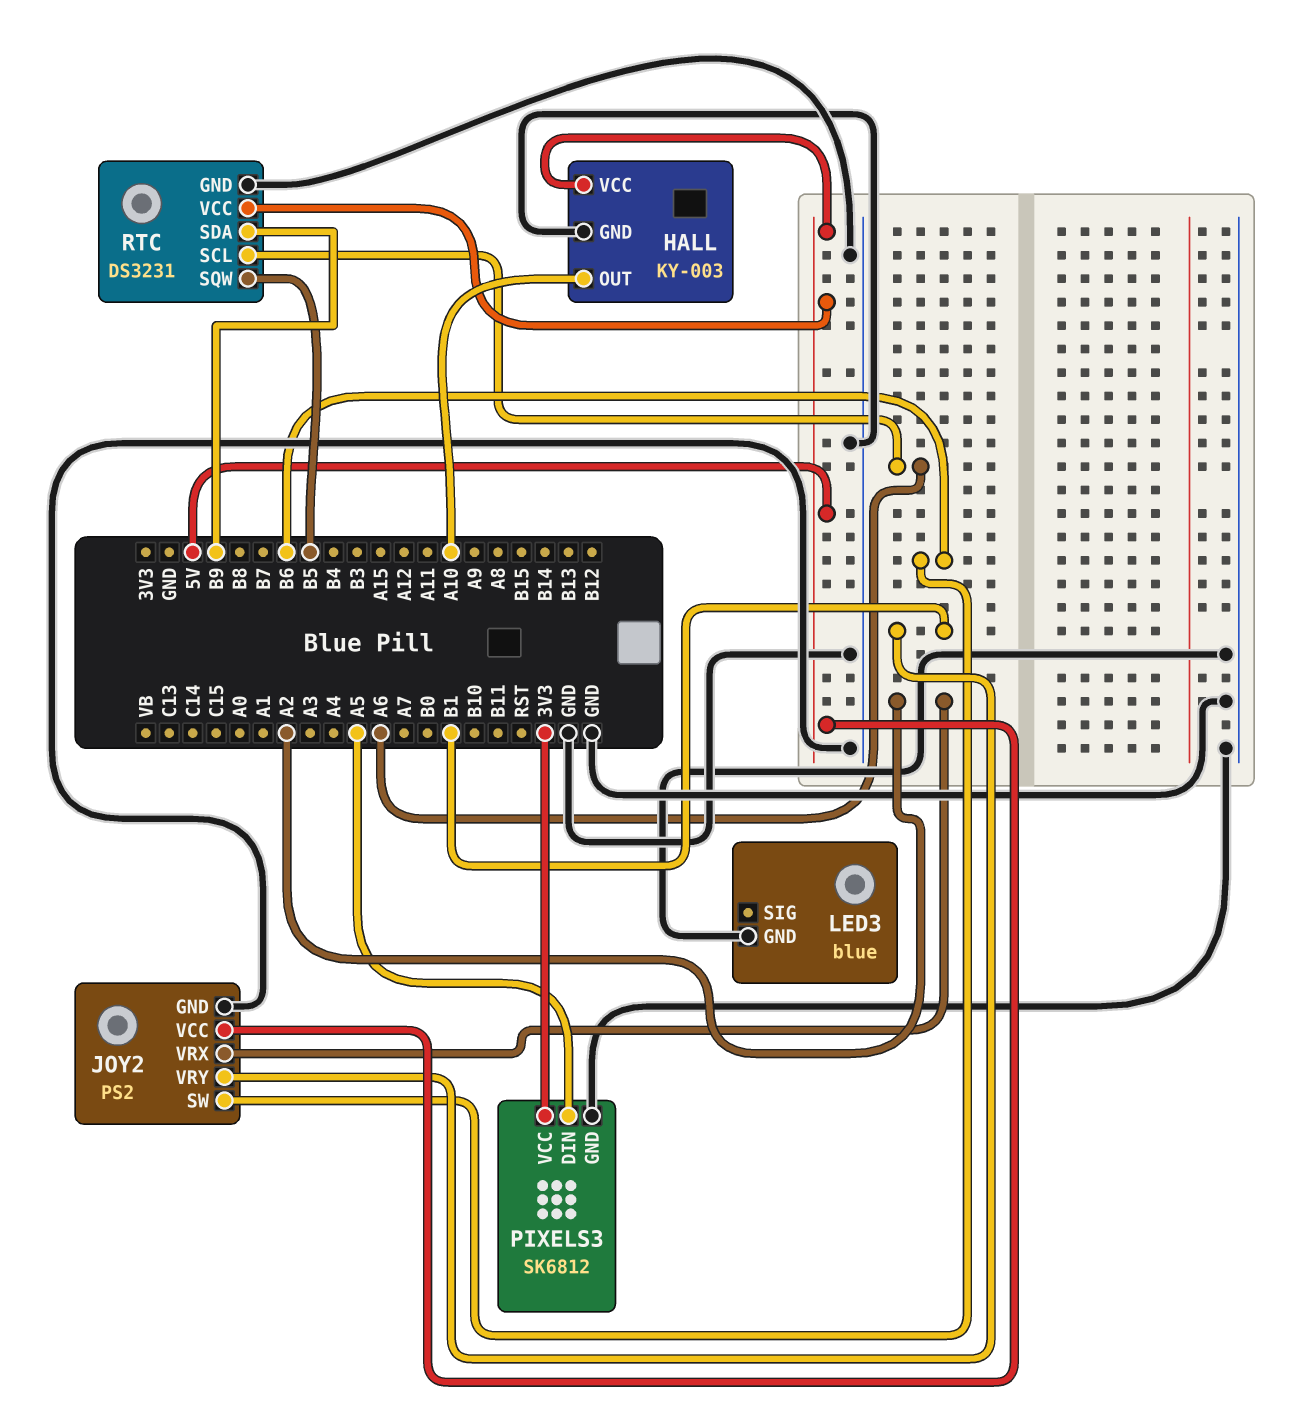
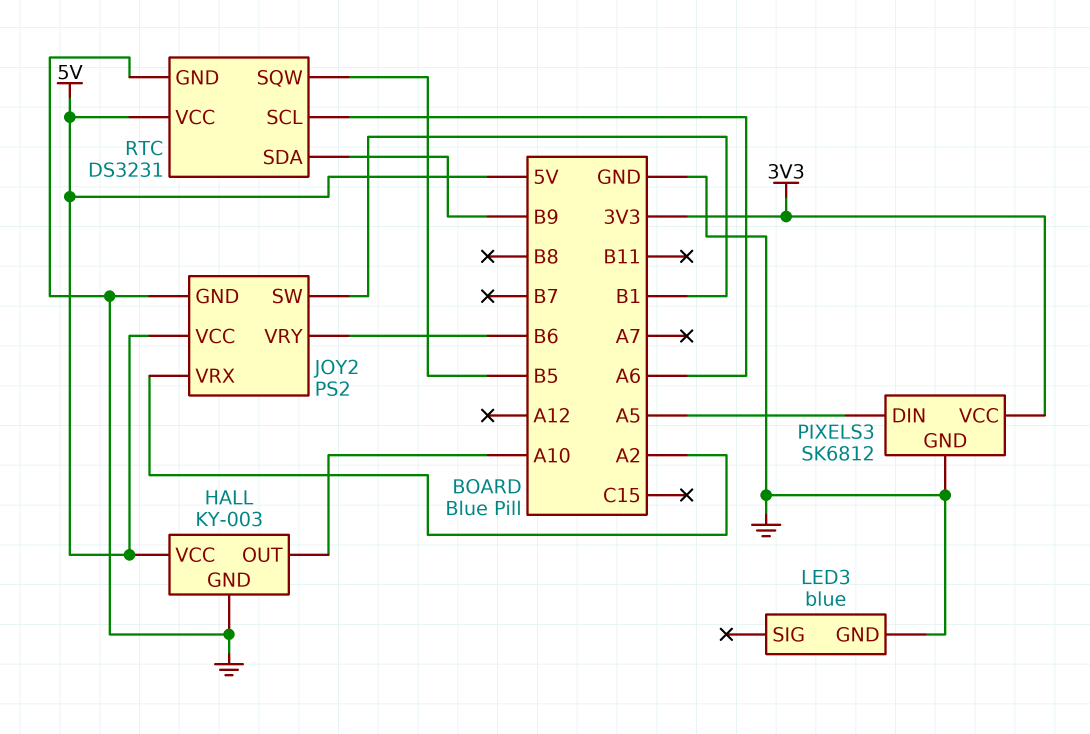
JOY2 pin SW: B6 -> B1
JOY2 pin VRY: B1 -> B6

